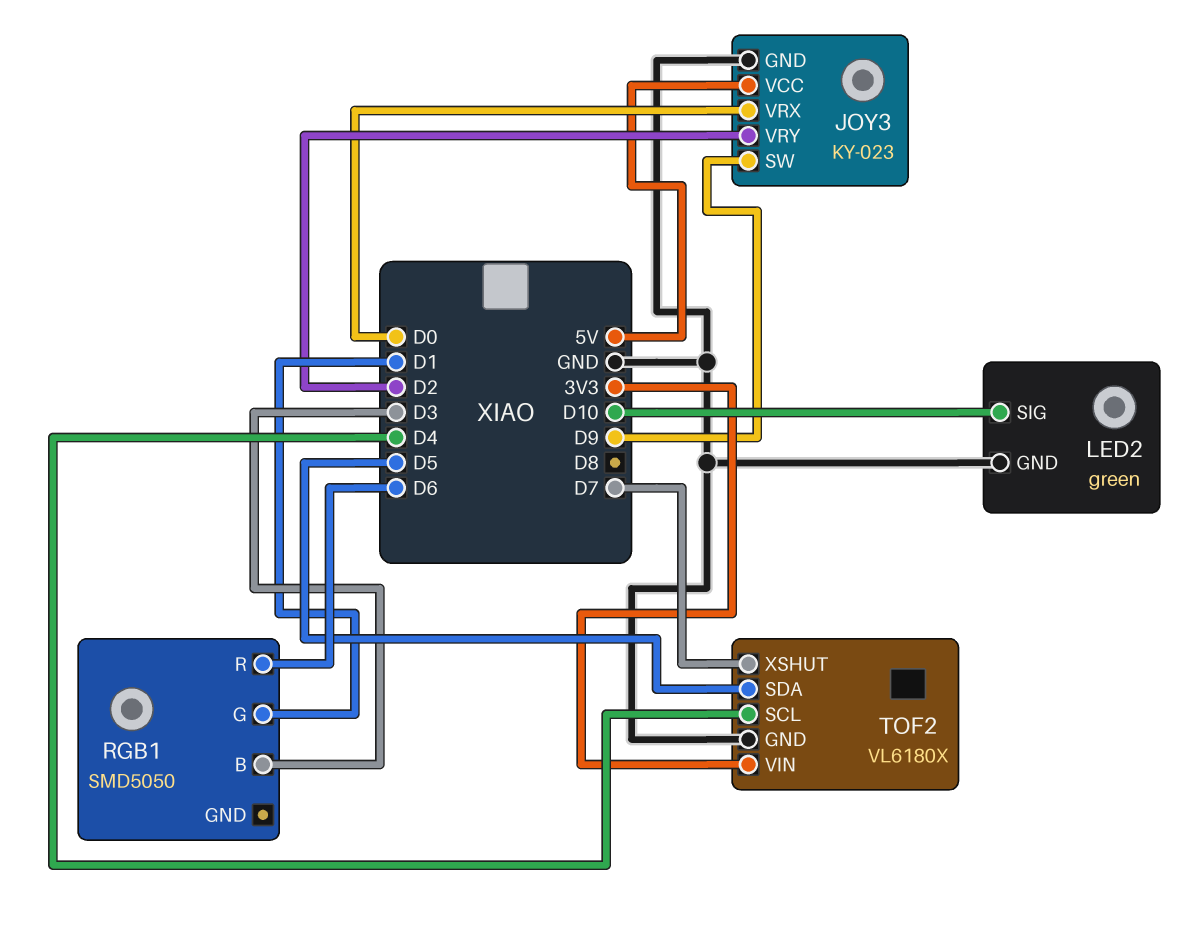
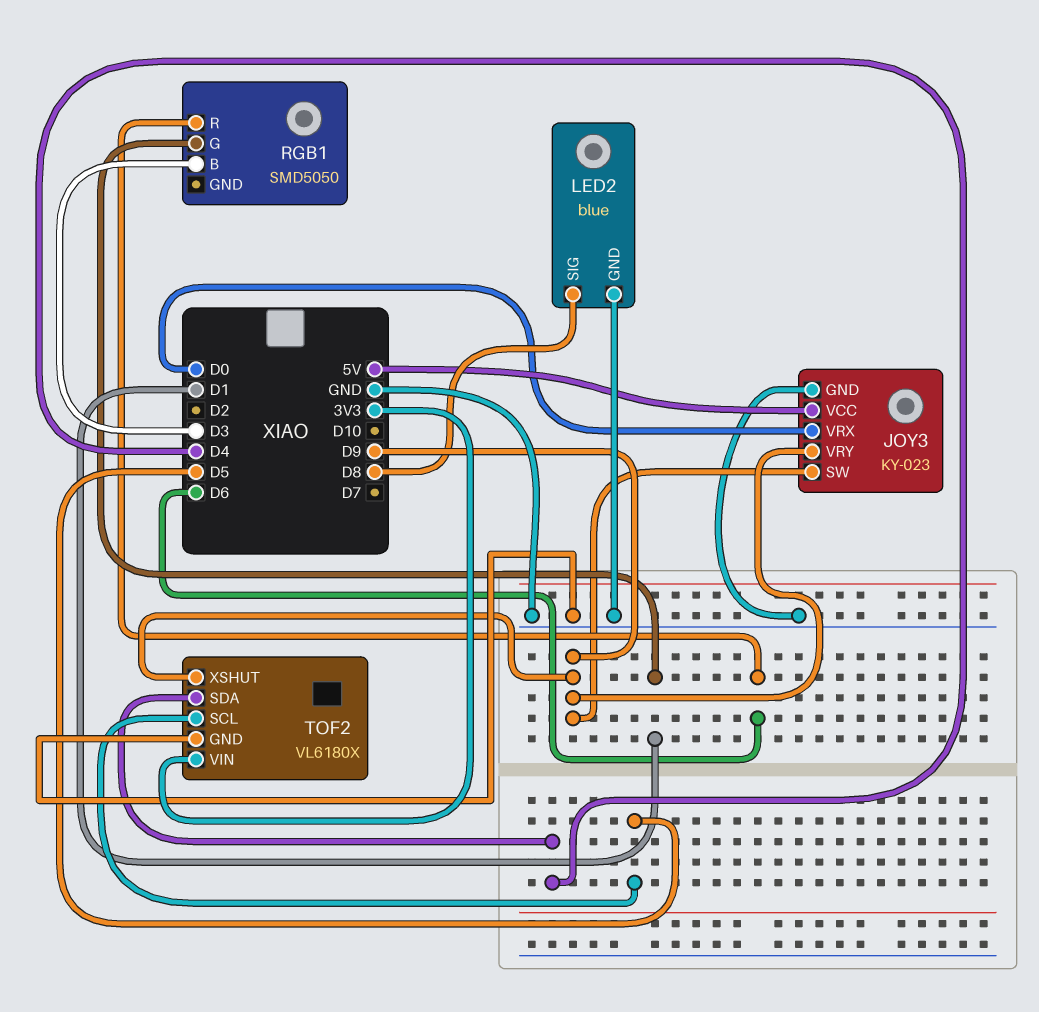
JOY3 pin VRY: D2 -> D9
LED2: green -> blue
LED2 pin SIG: D10 -> D8
TOF2 pin SCL: D4 -> D5
TOF2 pin SDA: D5 -> D4
TOF2 pin XSHUT: D7 -> D9

